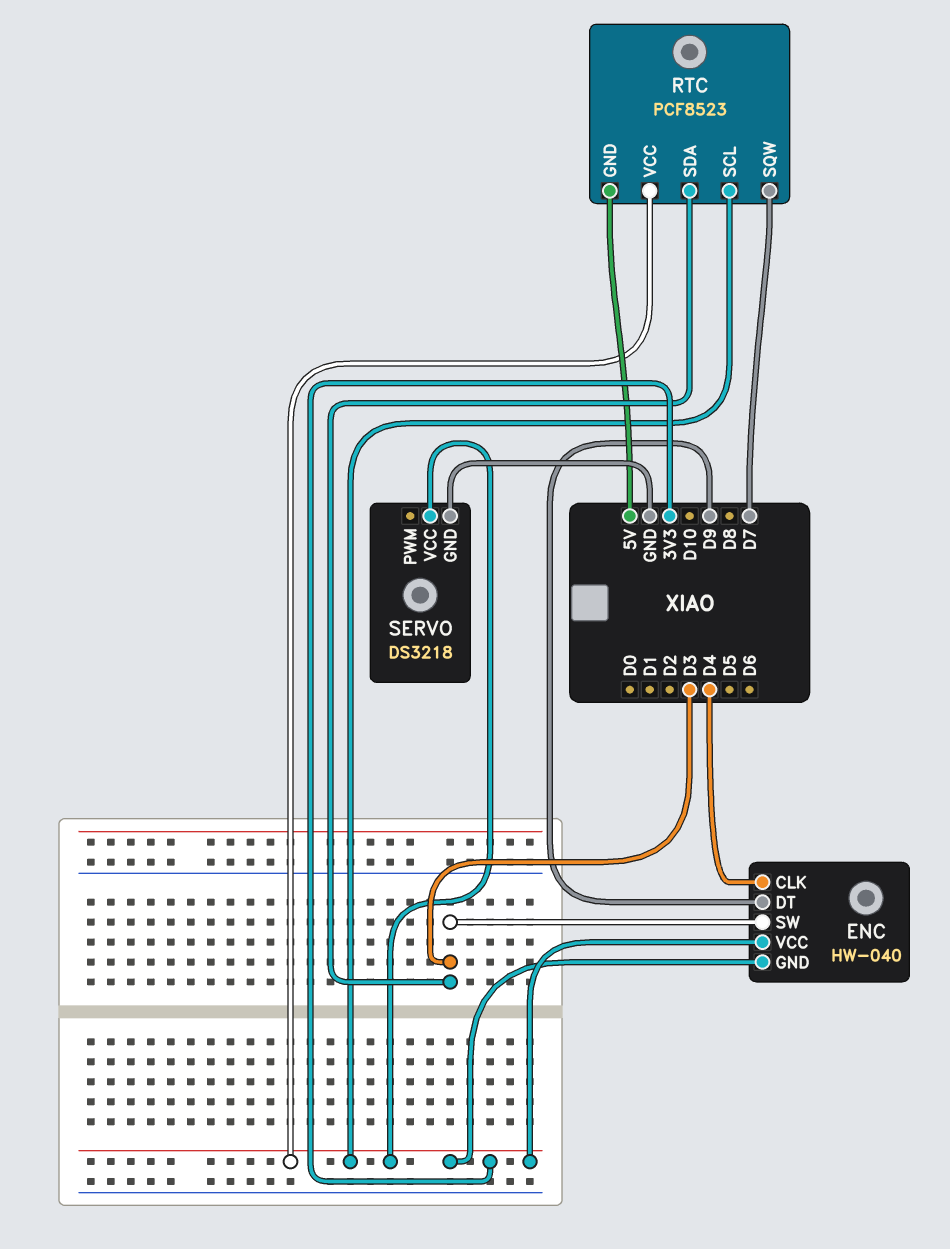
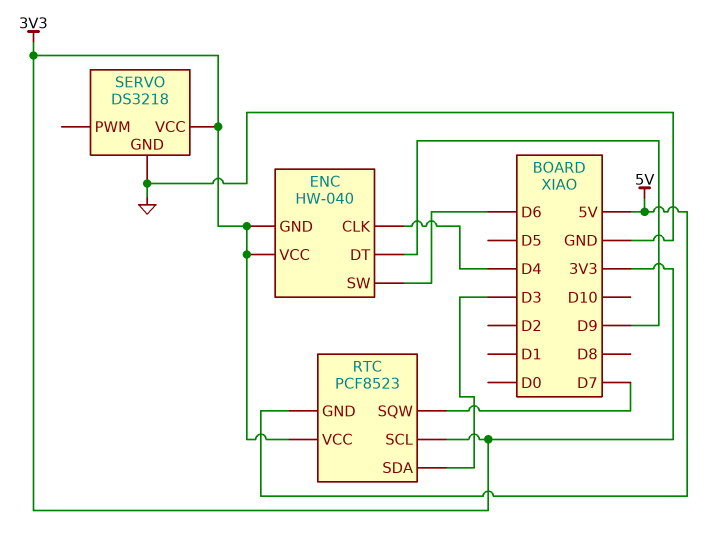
ENC pin SW: D3 -> D6

